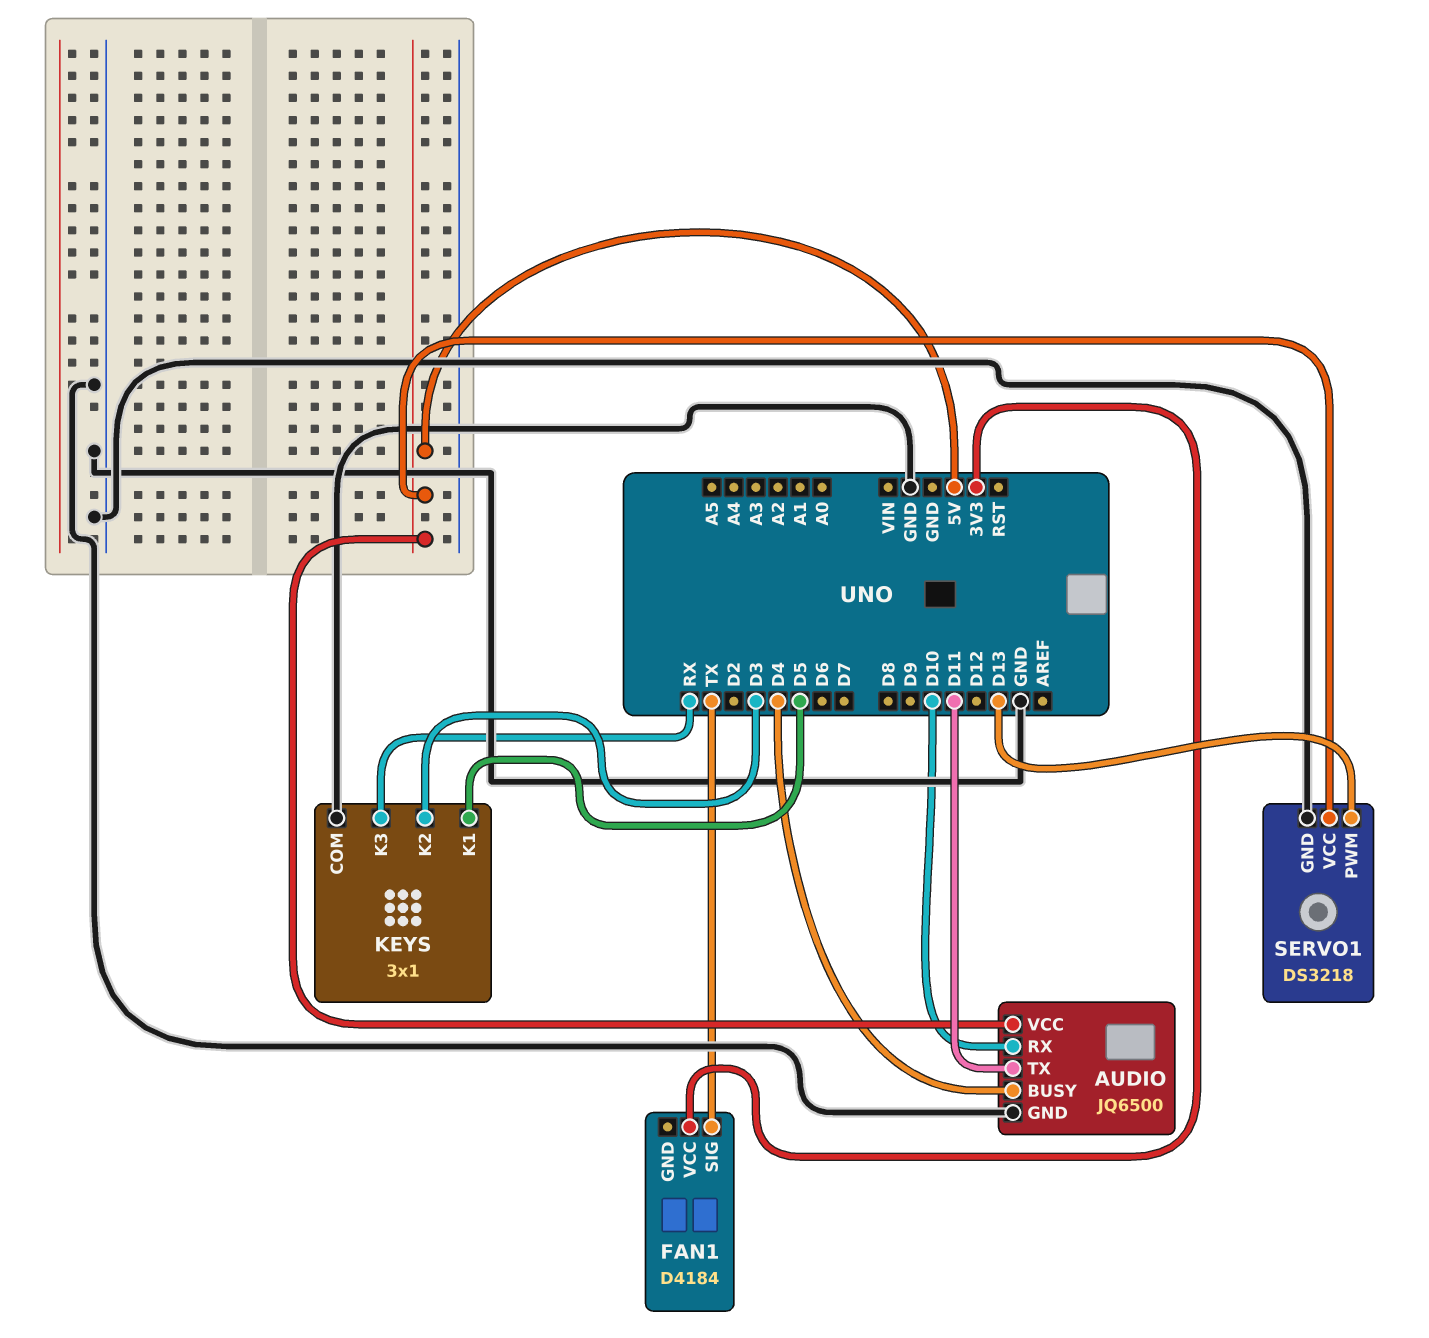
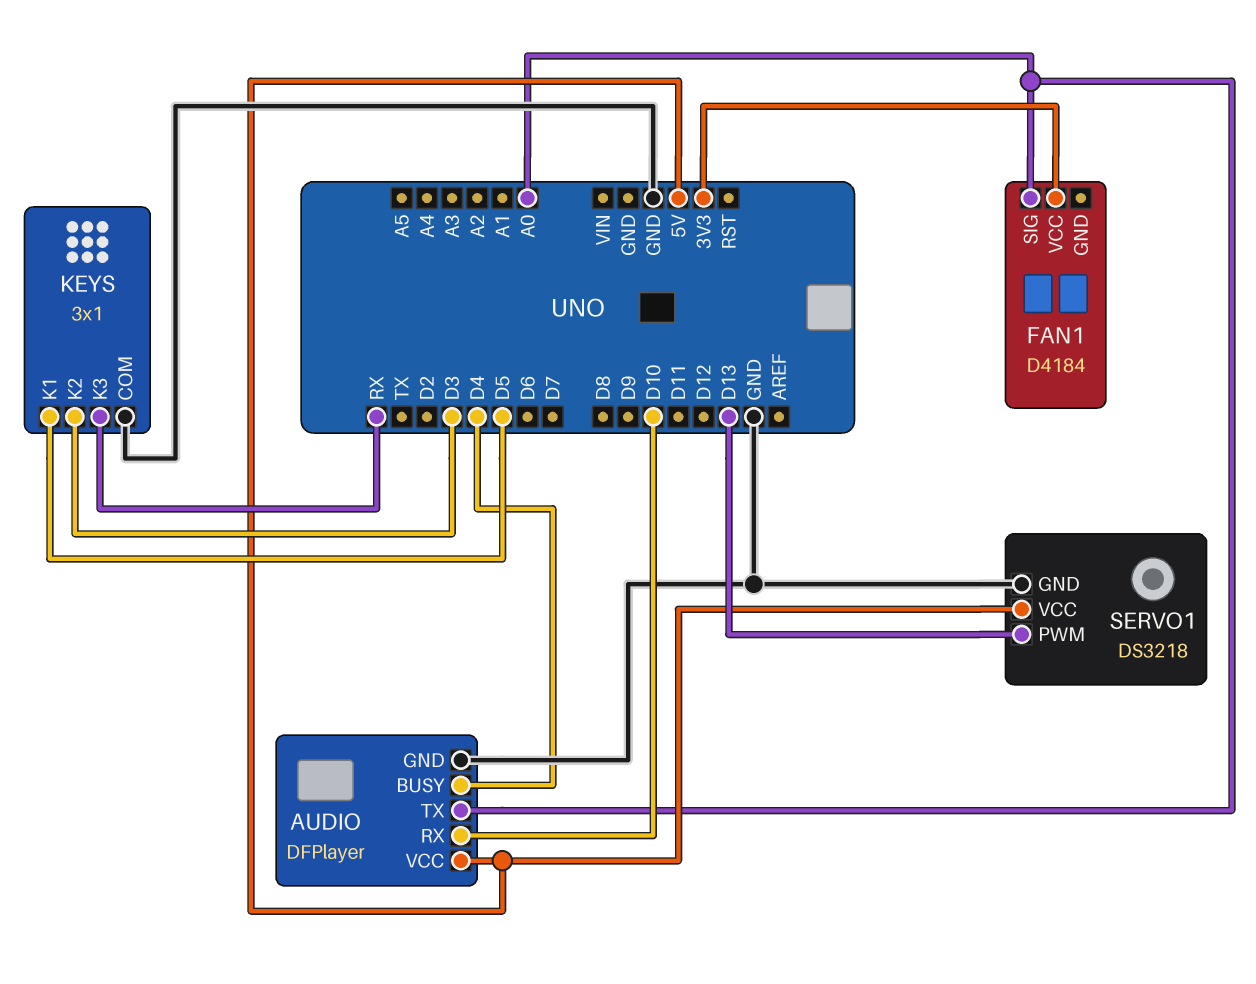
AUDIO: JQ6500 -> DFPlayer
AUDIO pin TX: D11 -> A0
FAN1 pin SIG: TX -> A0

